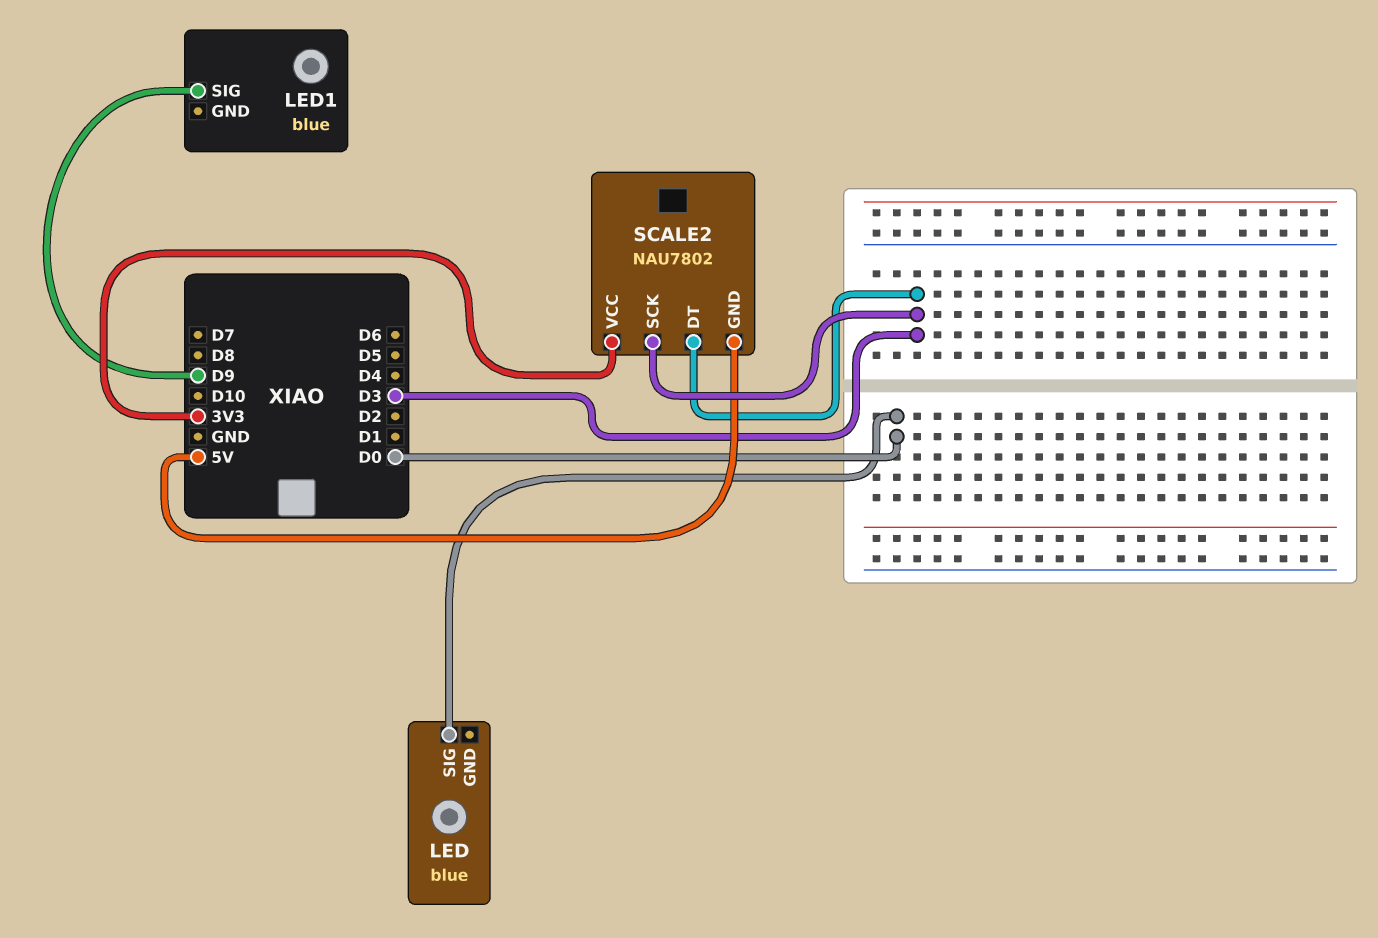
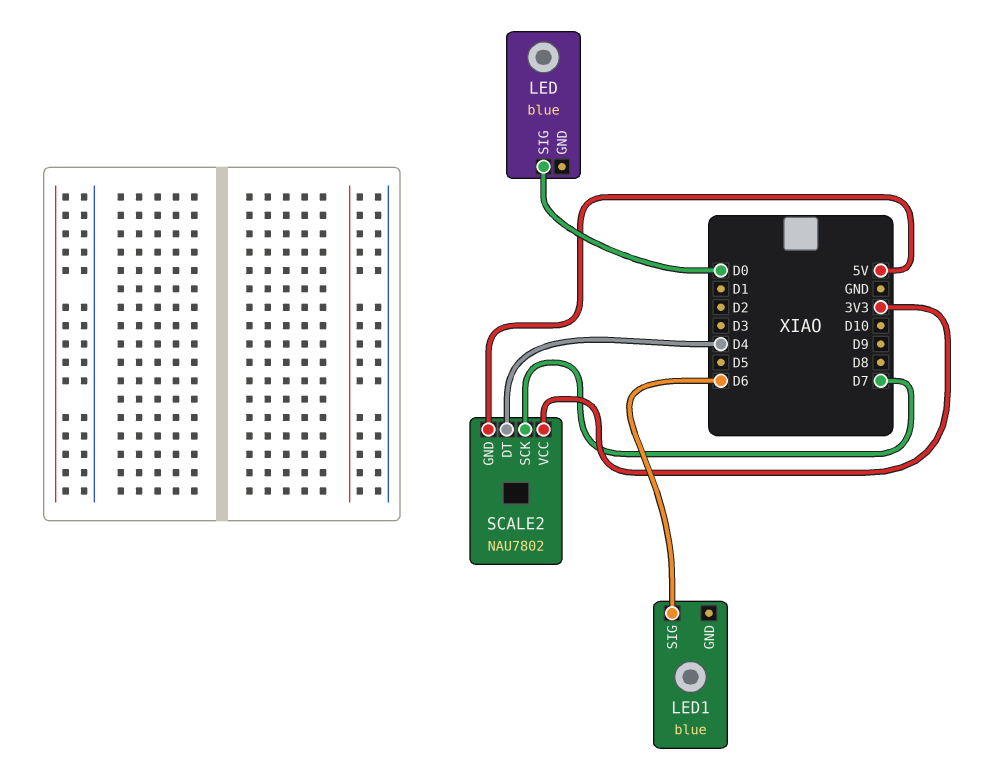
LED1 pin SIG: D9 -> D6
SCALE2 pin DT: D3 -> D4
SCALE2 pin SCK: D3 -> D7

